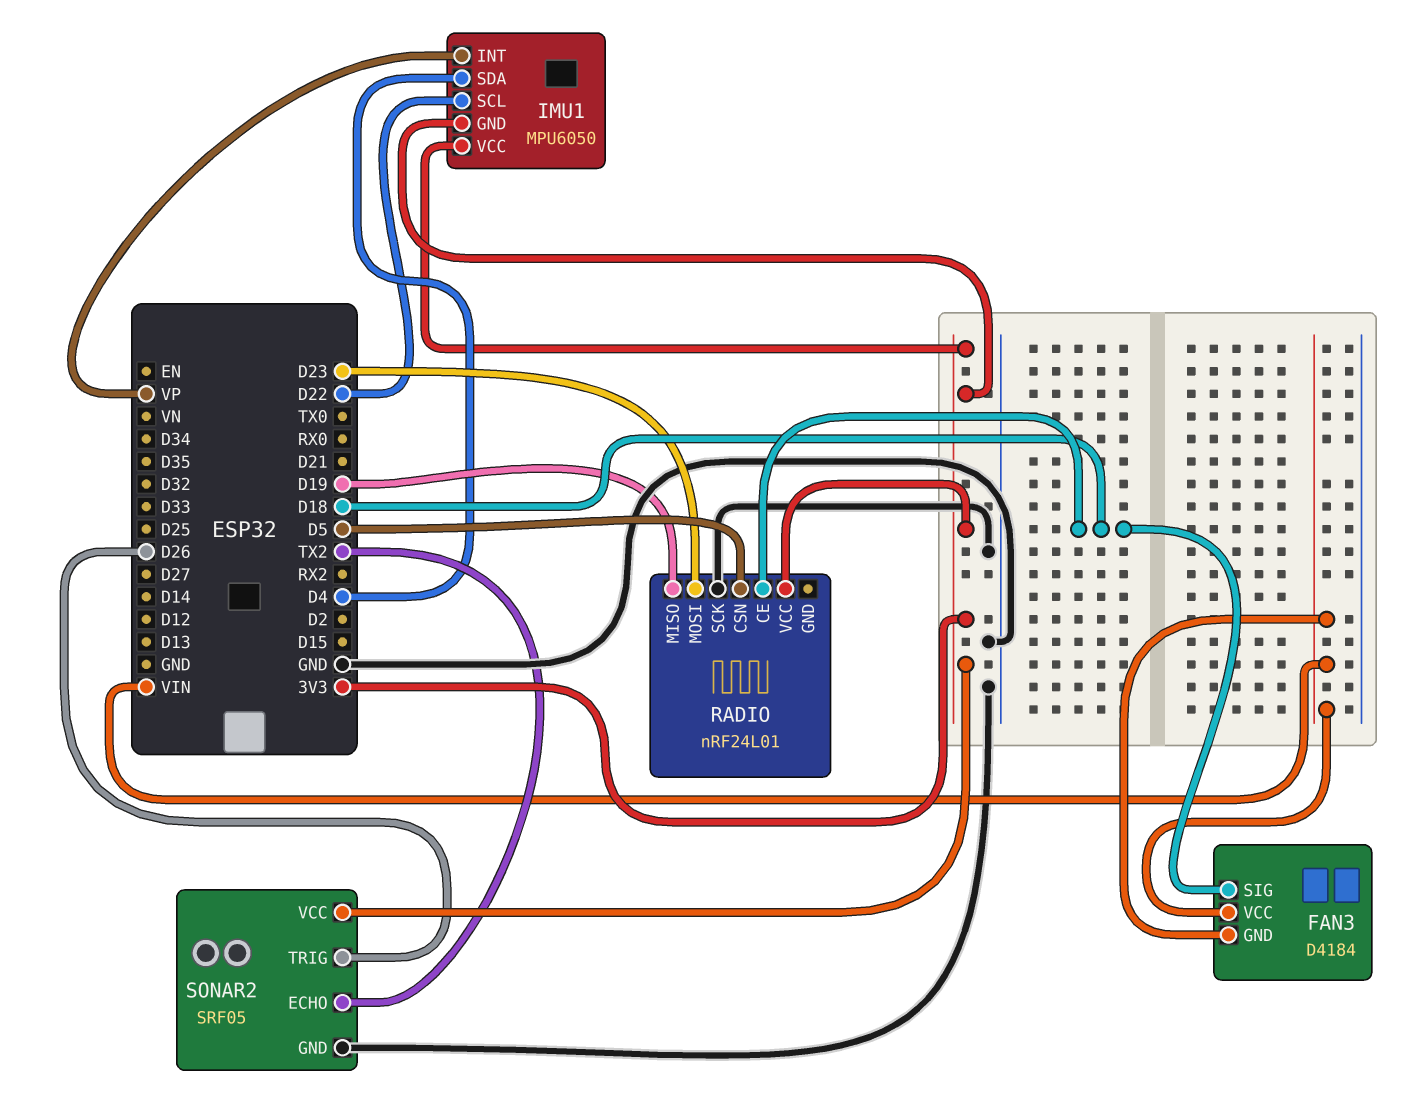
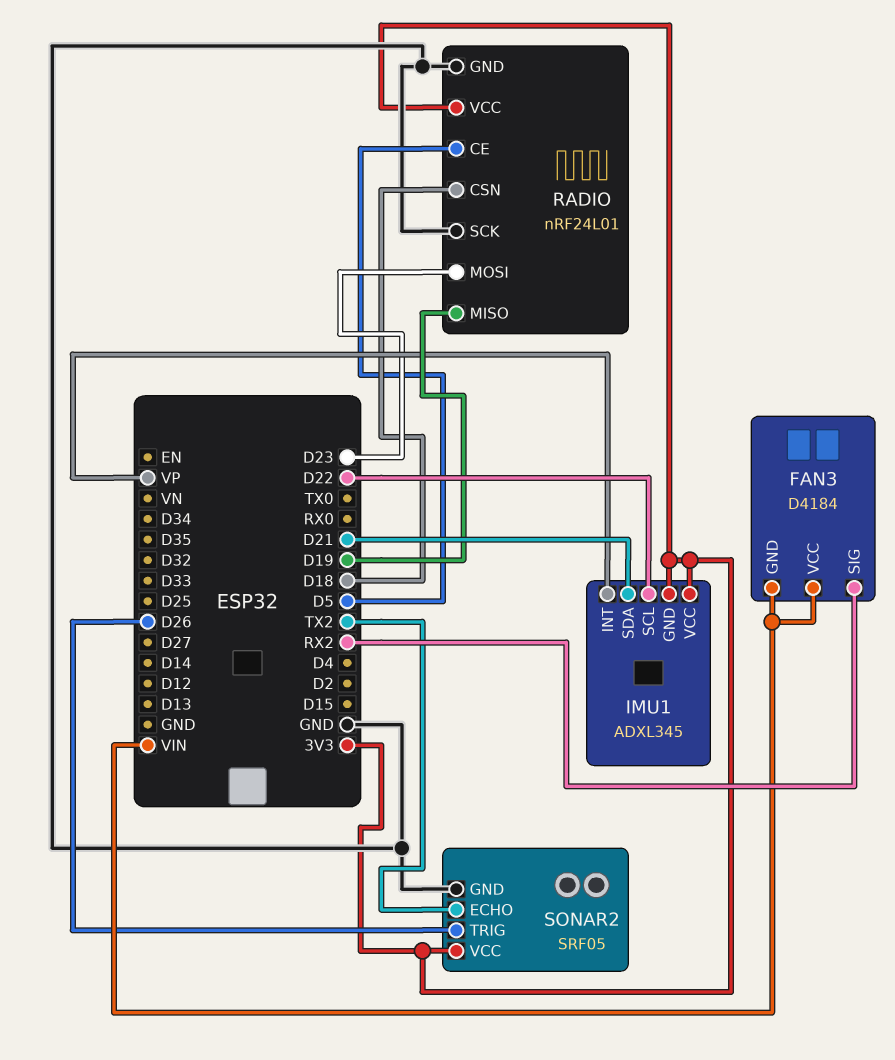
FAN3 pin SIG: D18 -> RX2
IMU1: MPU6050 -> ADXL345
IMU1 pin SDA: D4 -> D21
RADIO pin CE: D18 -> D5
RADIO pin CSN: D5 -> D18
RADIO pin GND: none -> GND

